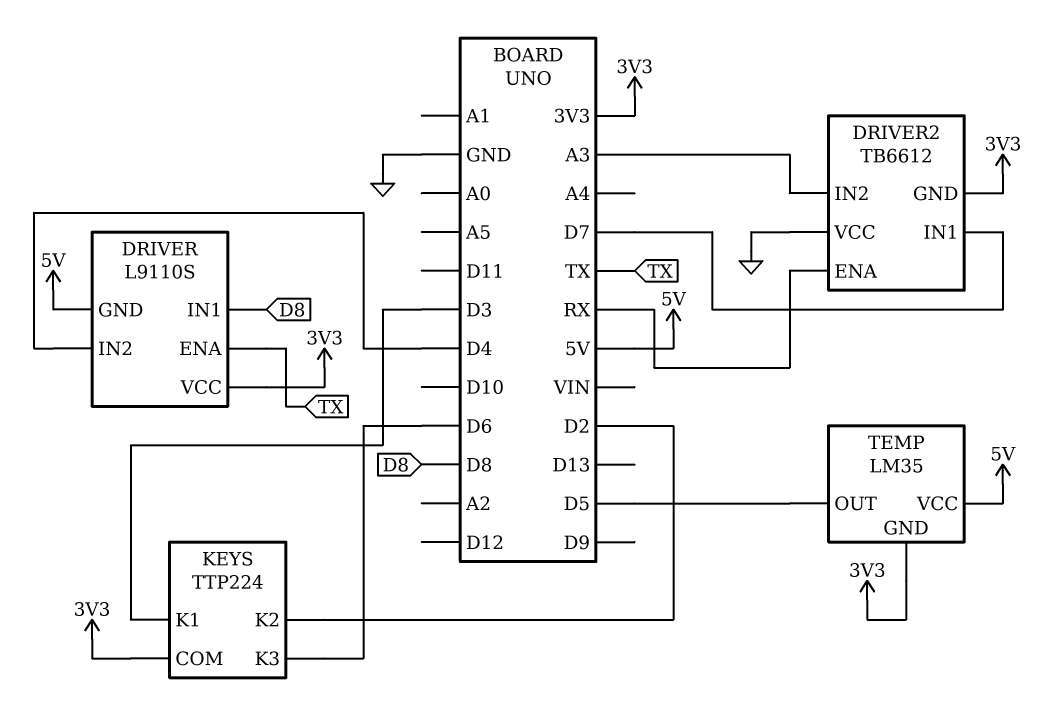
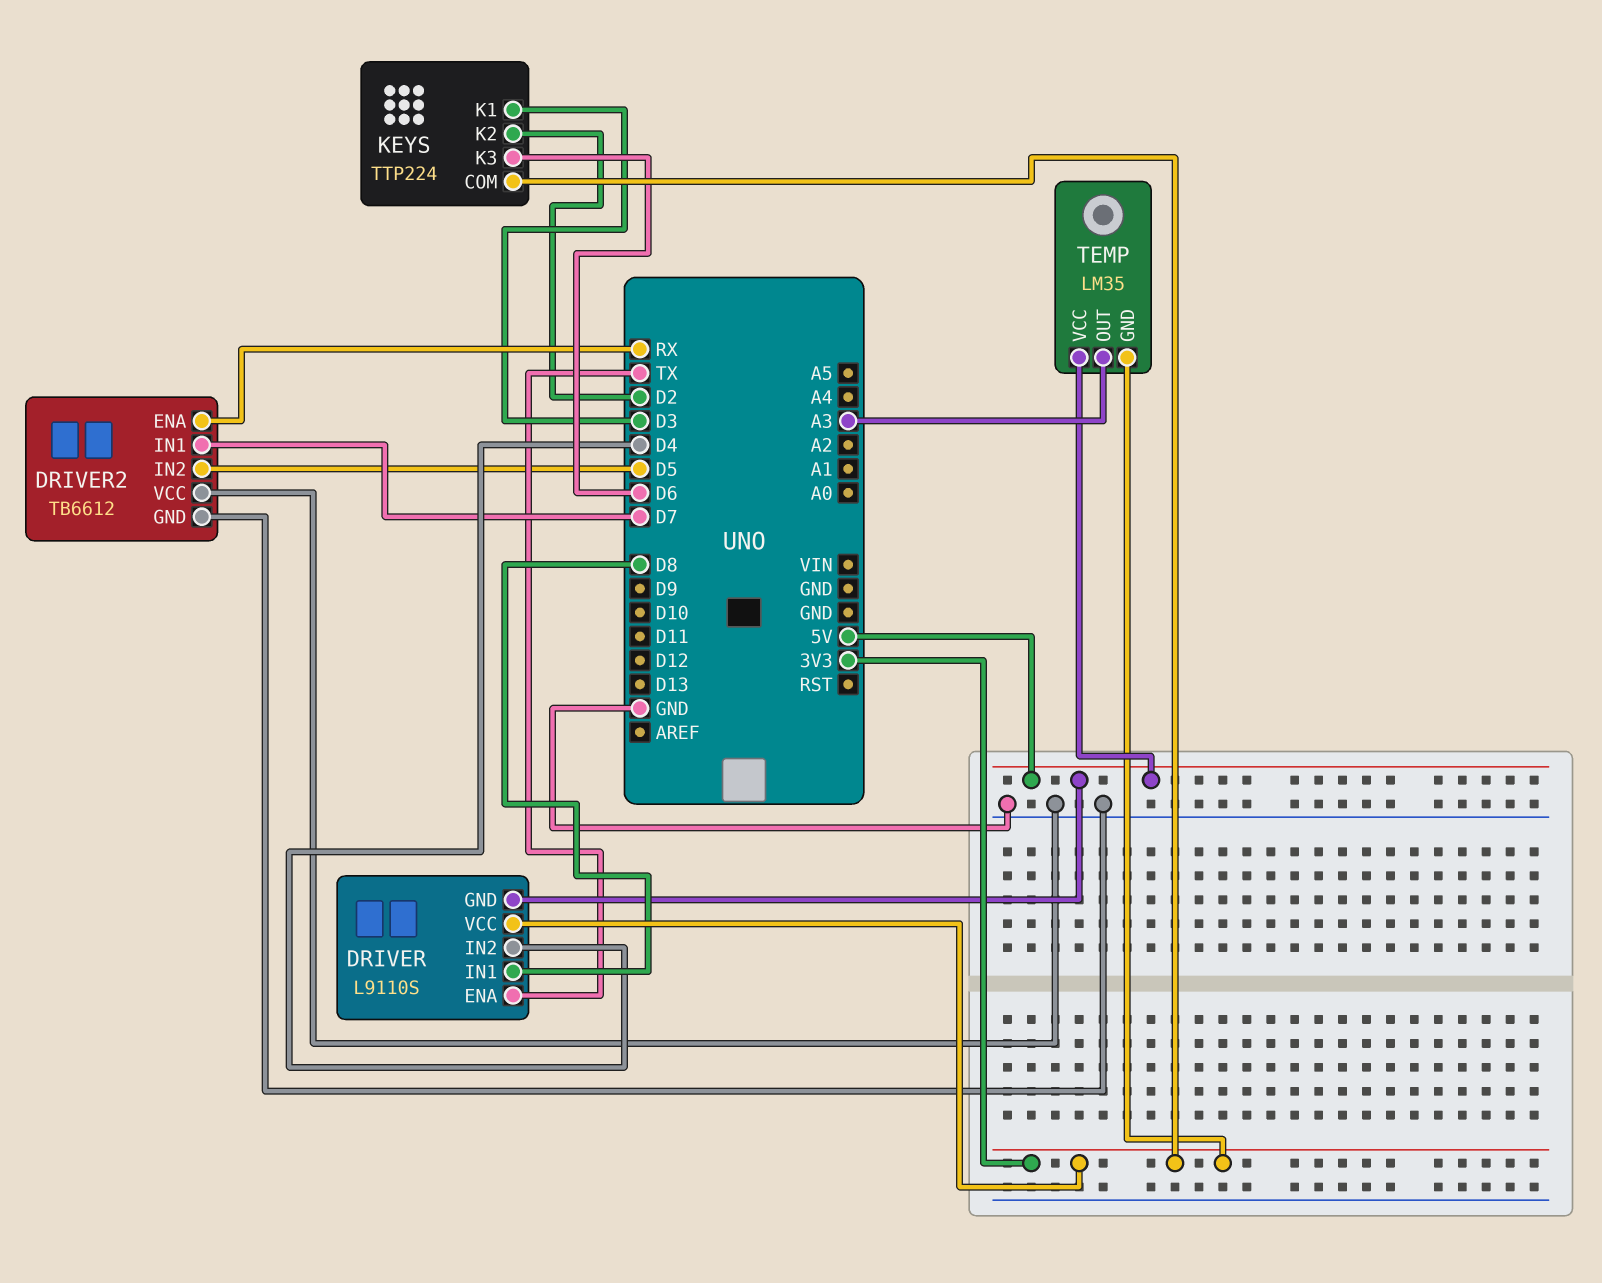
DRIVER2 pin GND: 3V3 -> GND
DRIVER2 pin IN2: A3 -> D5
TEMP pin OUT: D5 -> A3

